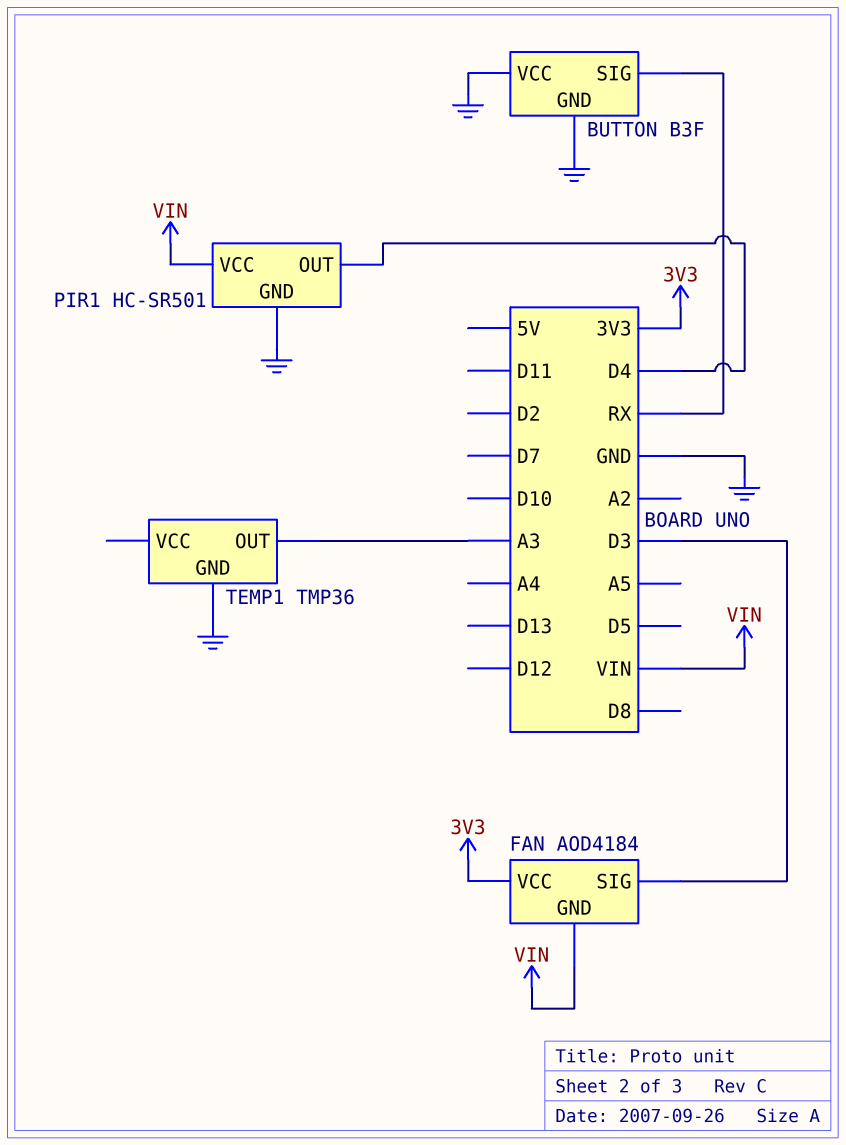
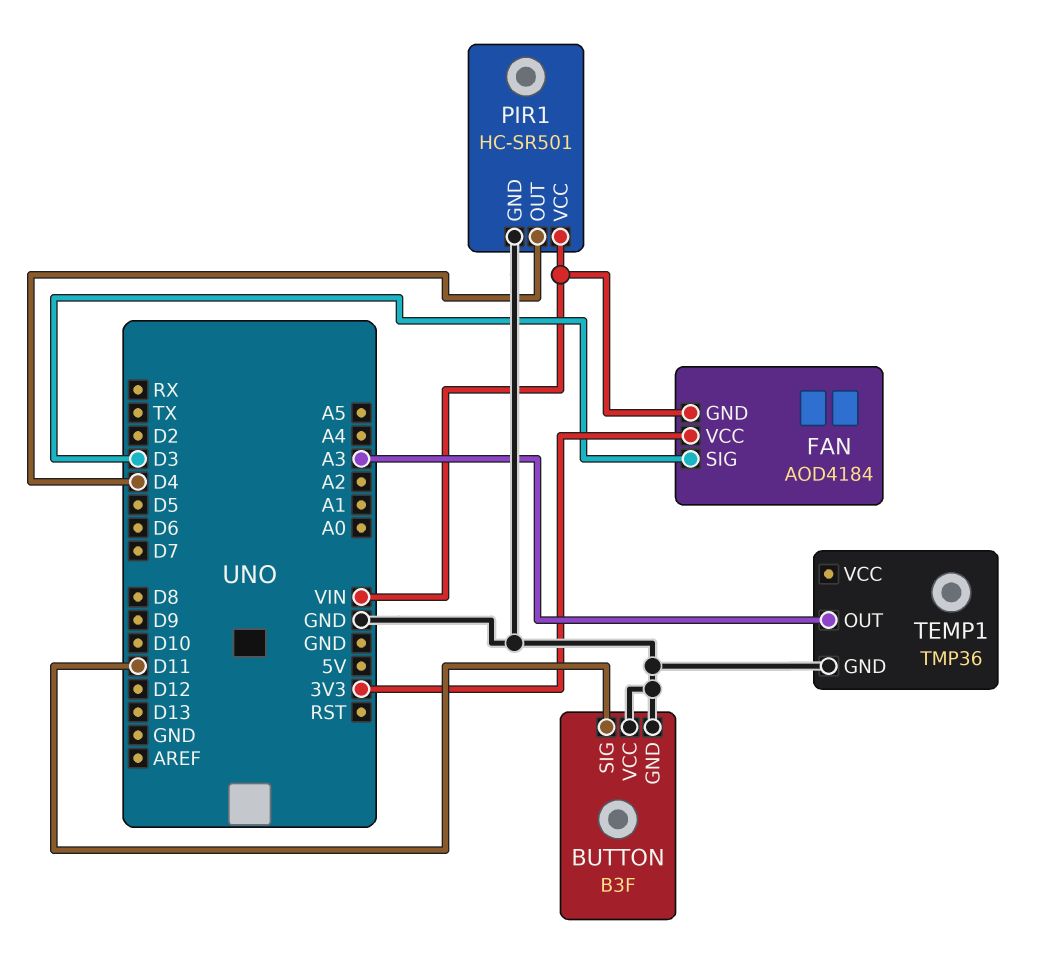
BUTTON pin SIG: RX -> D11

